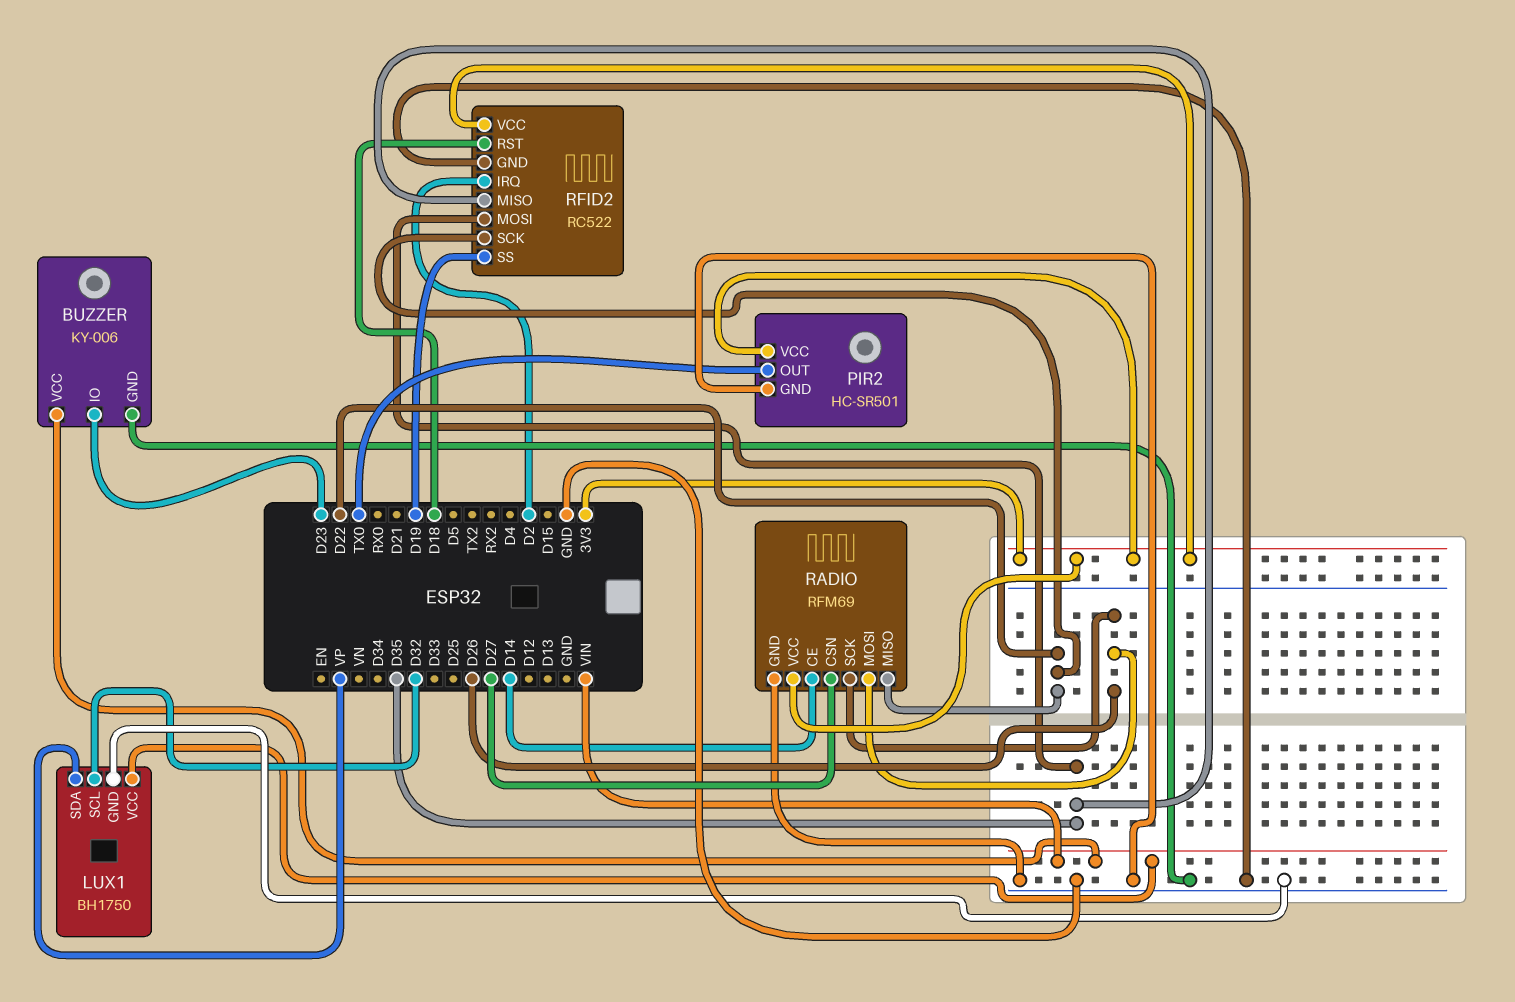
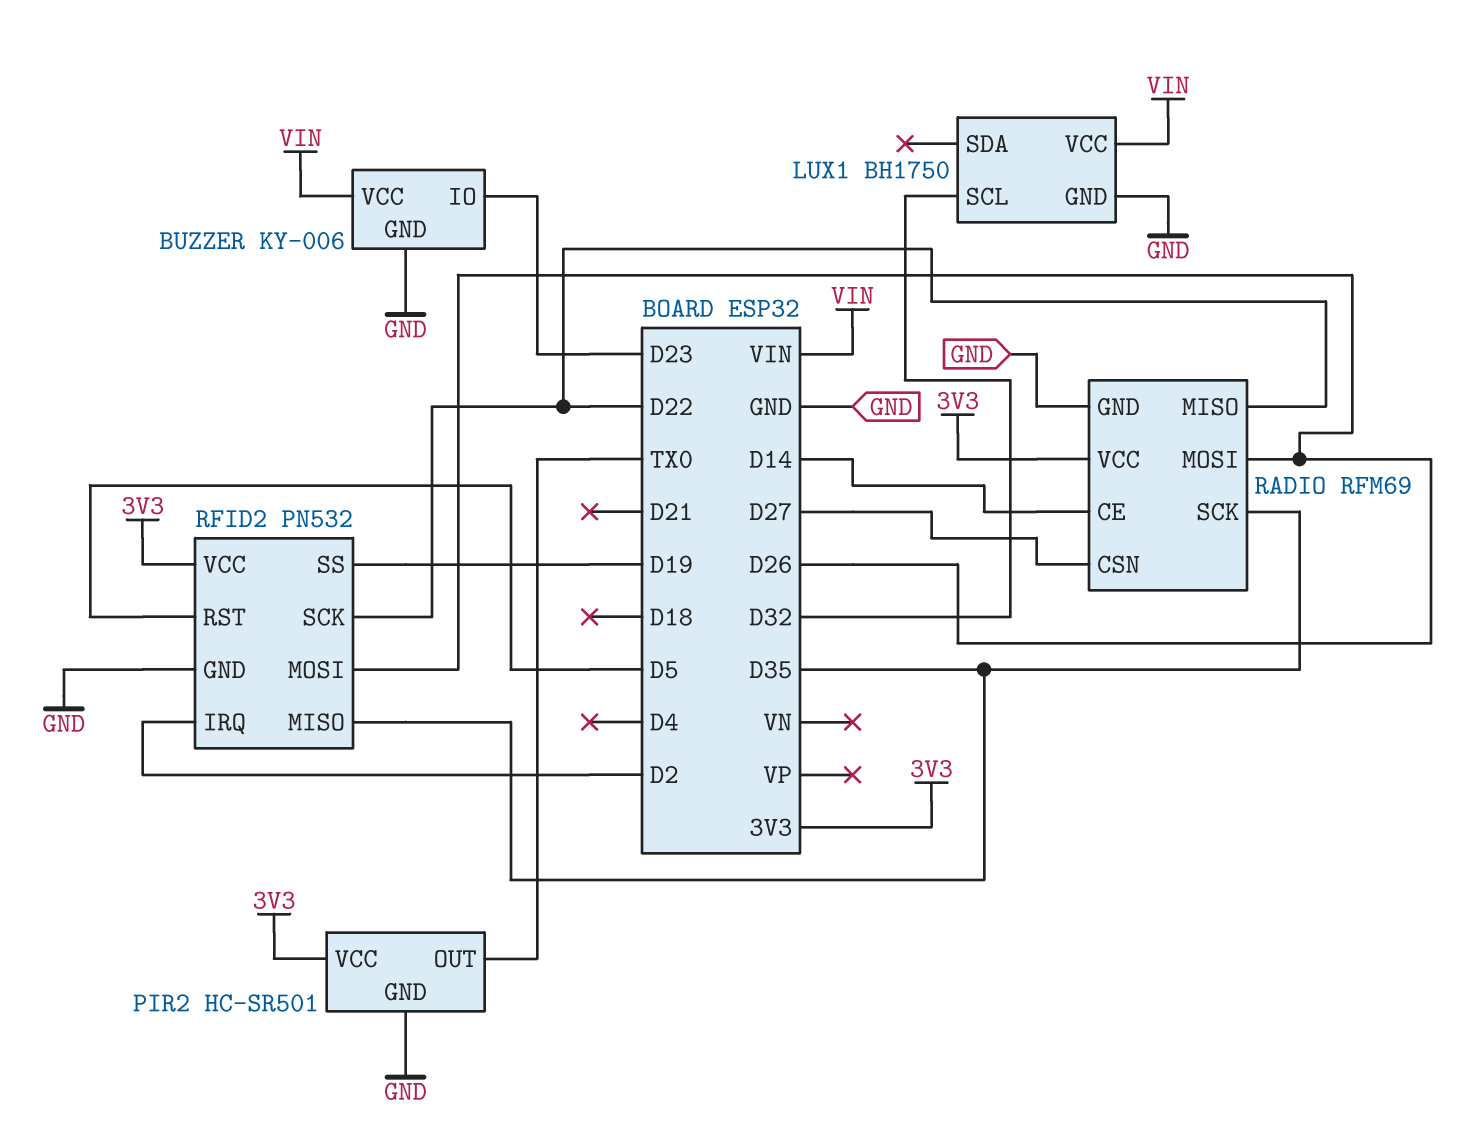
LUX1 pin SDA: VP -> none
RADIO pin SCK: D26 -> D35
RFID2: RC522 -> PN532
RFID2 pin MOSI: D35 -> D26
RFID2 pin RST: D18 -> D5

